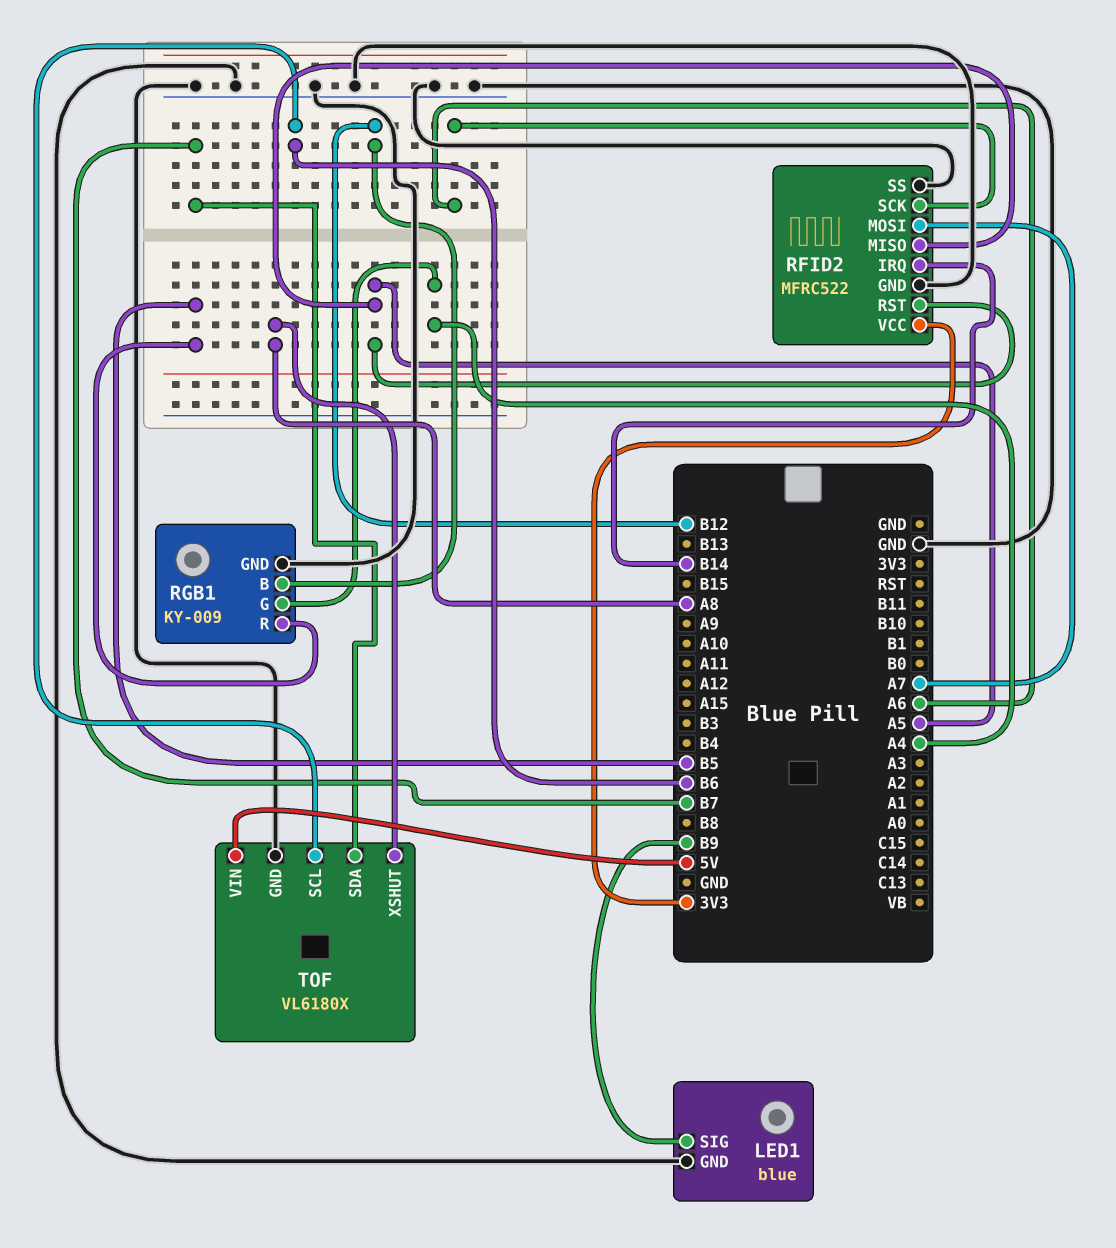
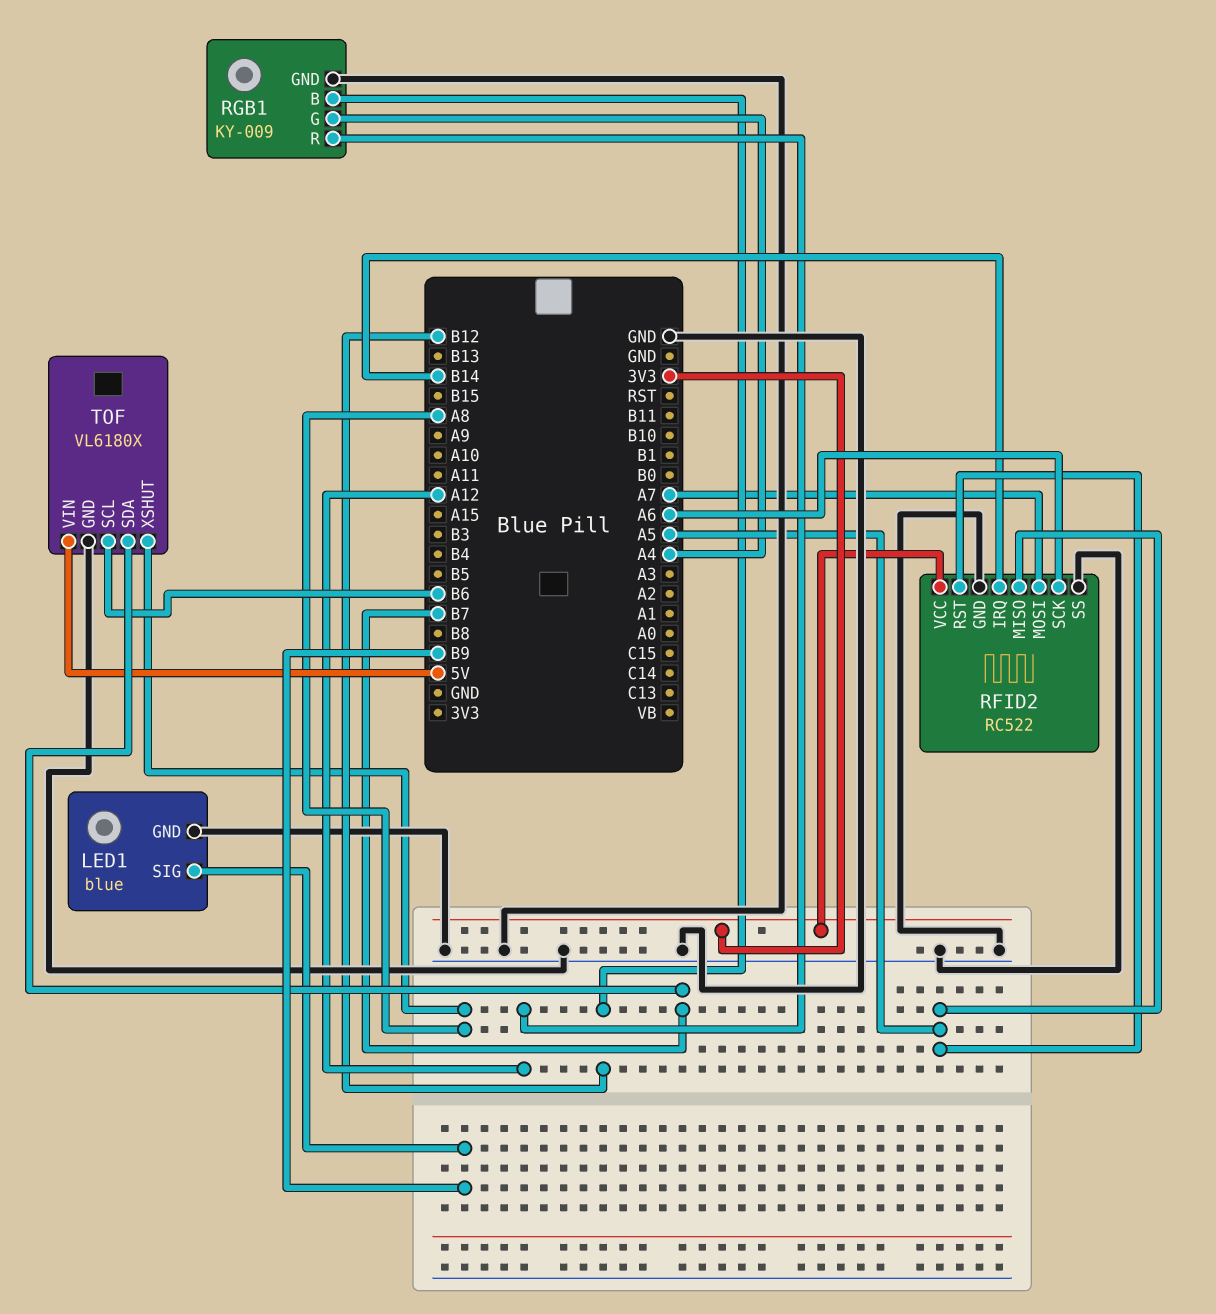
RFID2: MFRC522 -> RC522
RGB1 pin R: B5 -> A12

